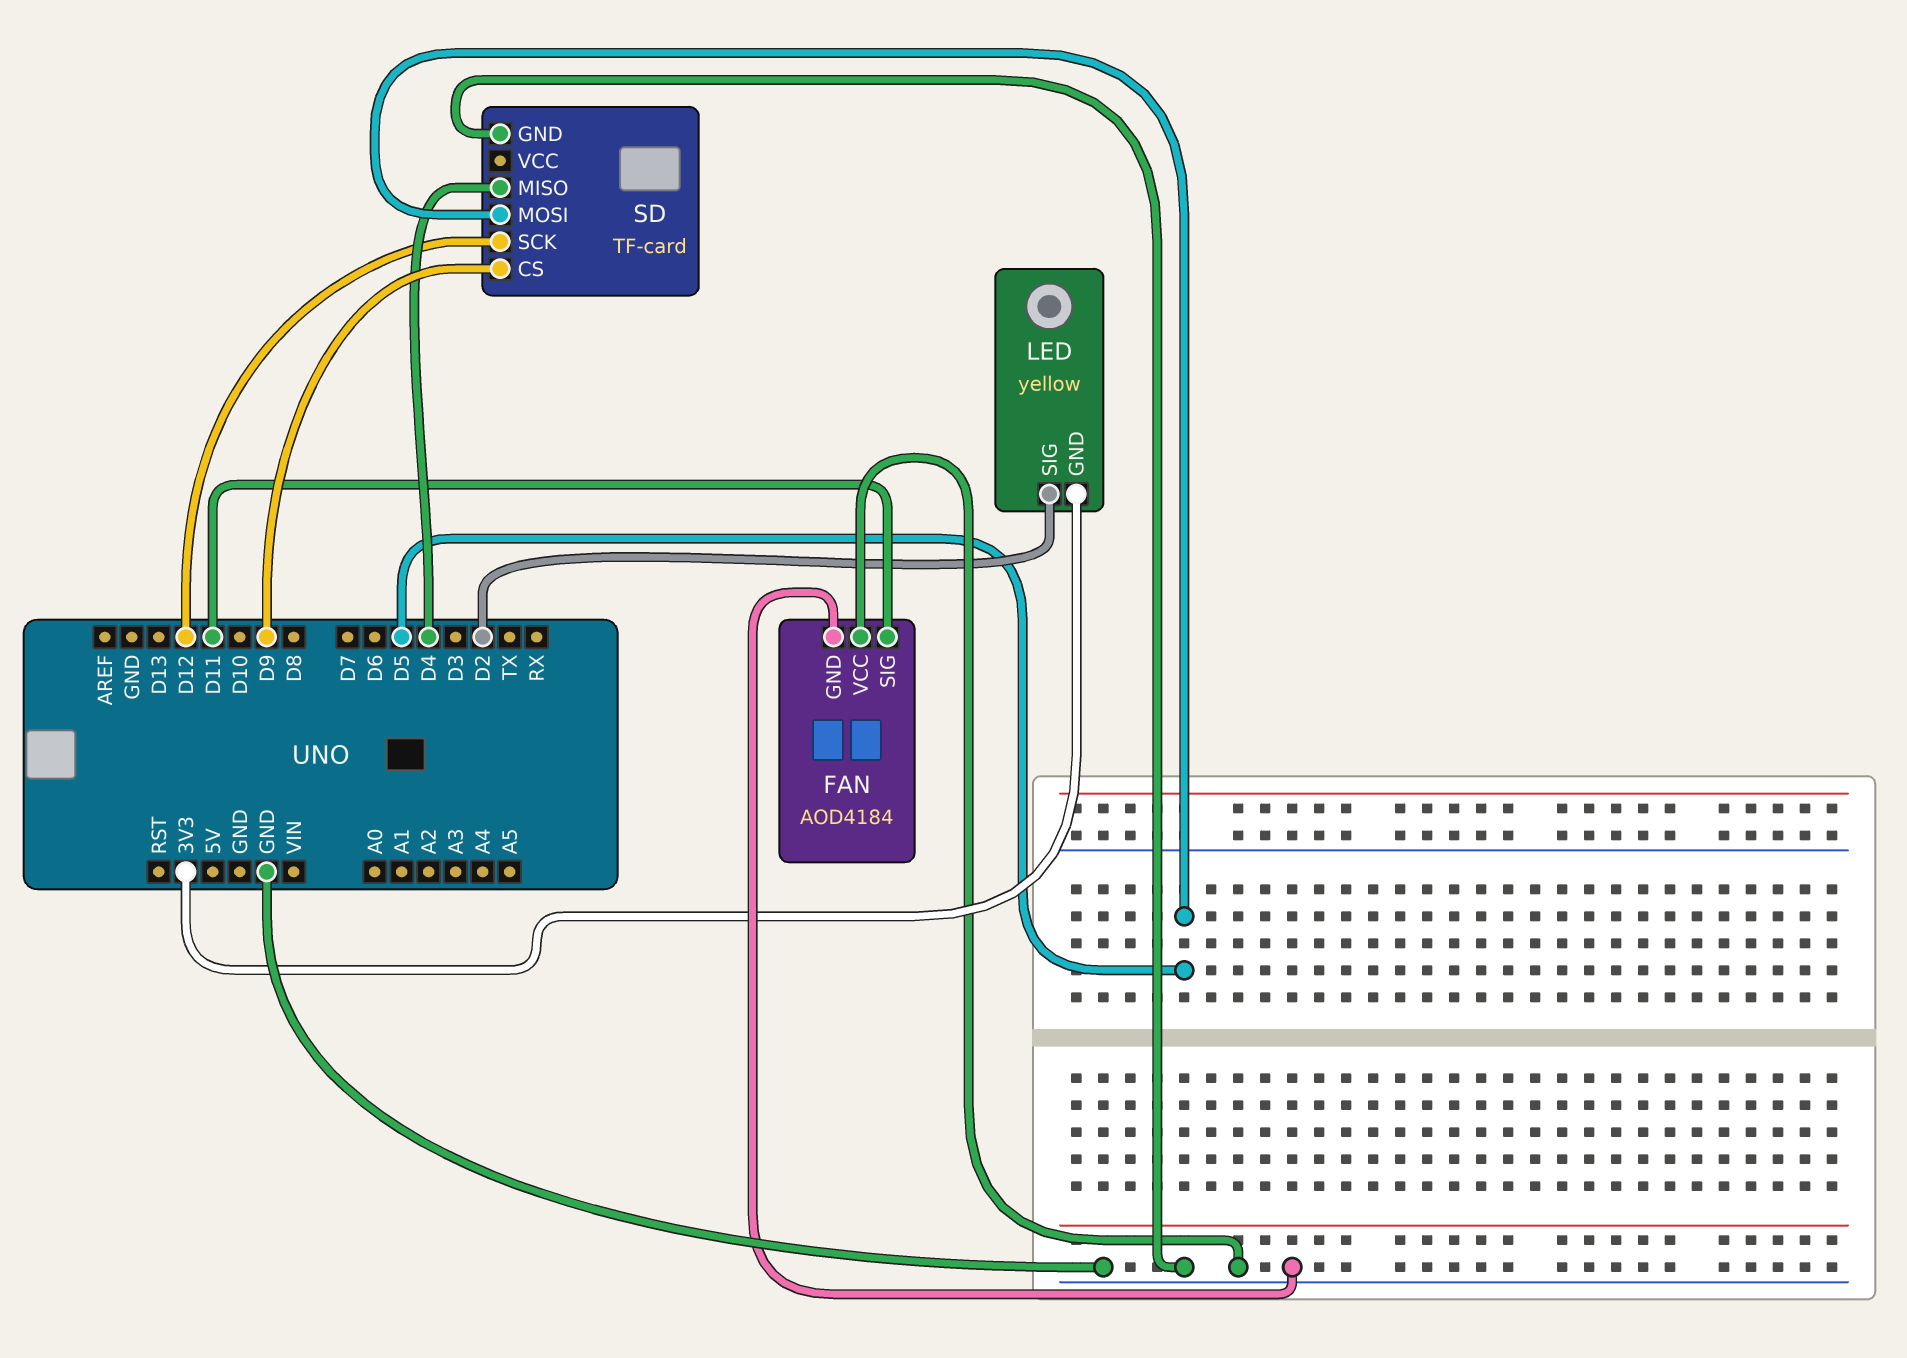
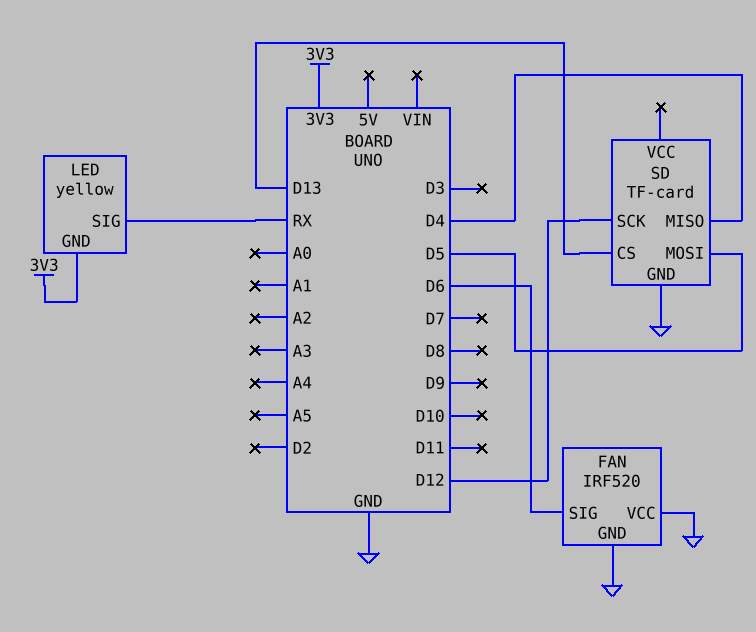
FAN: AOD4184 -> IRF520
FAN pin SIG: D11 -> D6
LED pin SIG: D2 -> RX
SD pin CS: D9 -> D13

